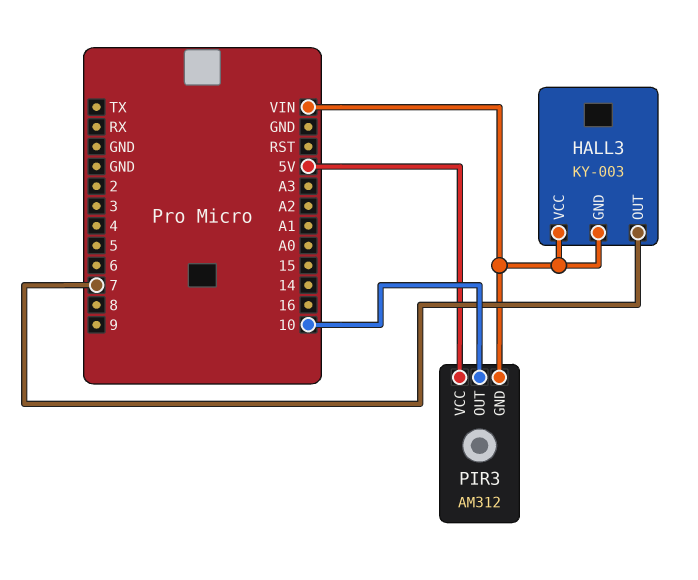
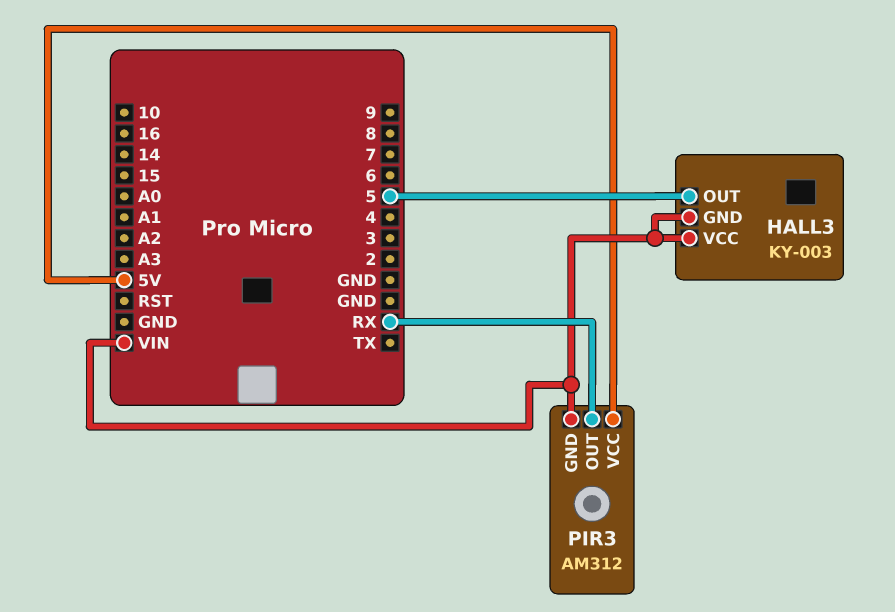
HALL3 pin OUT: 7 -> 5
PIR3 pin OUT: 10 -> RX

